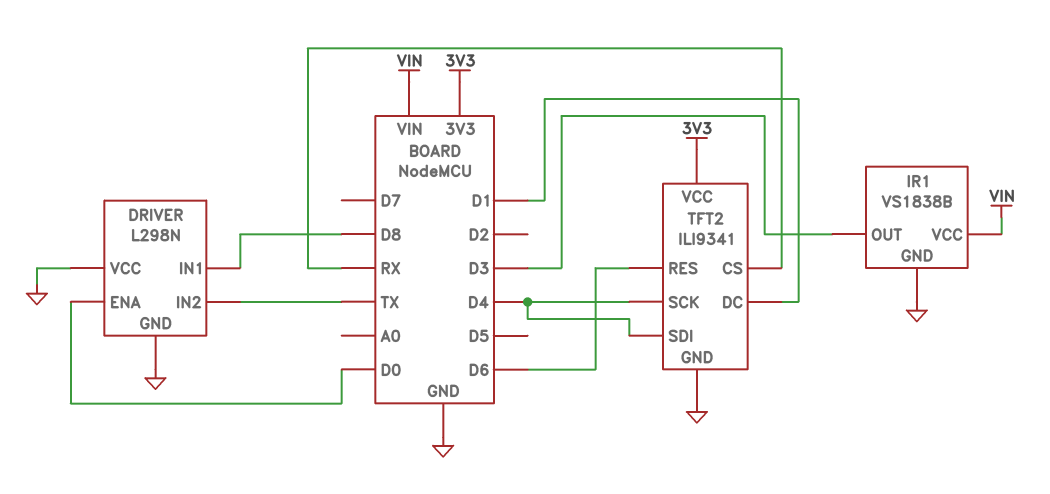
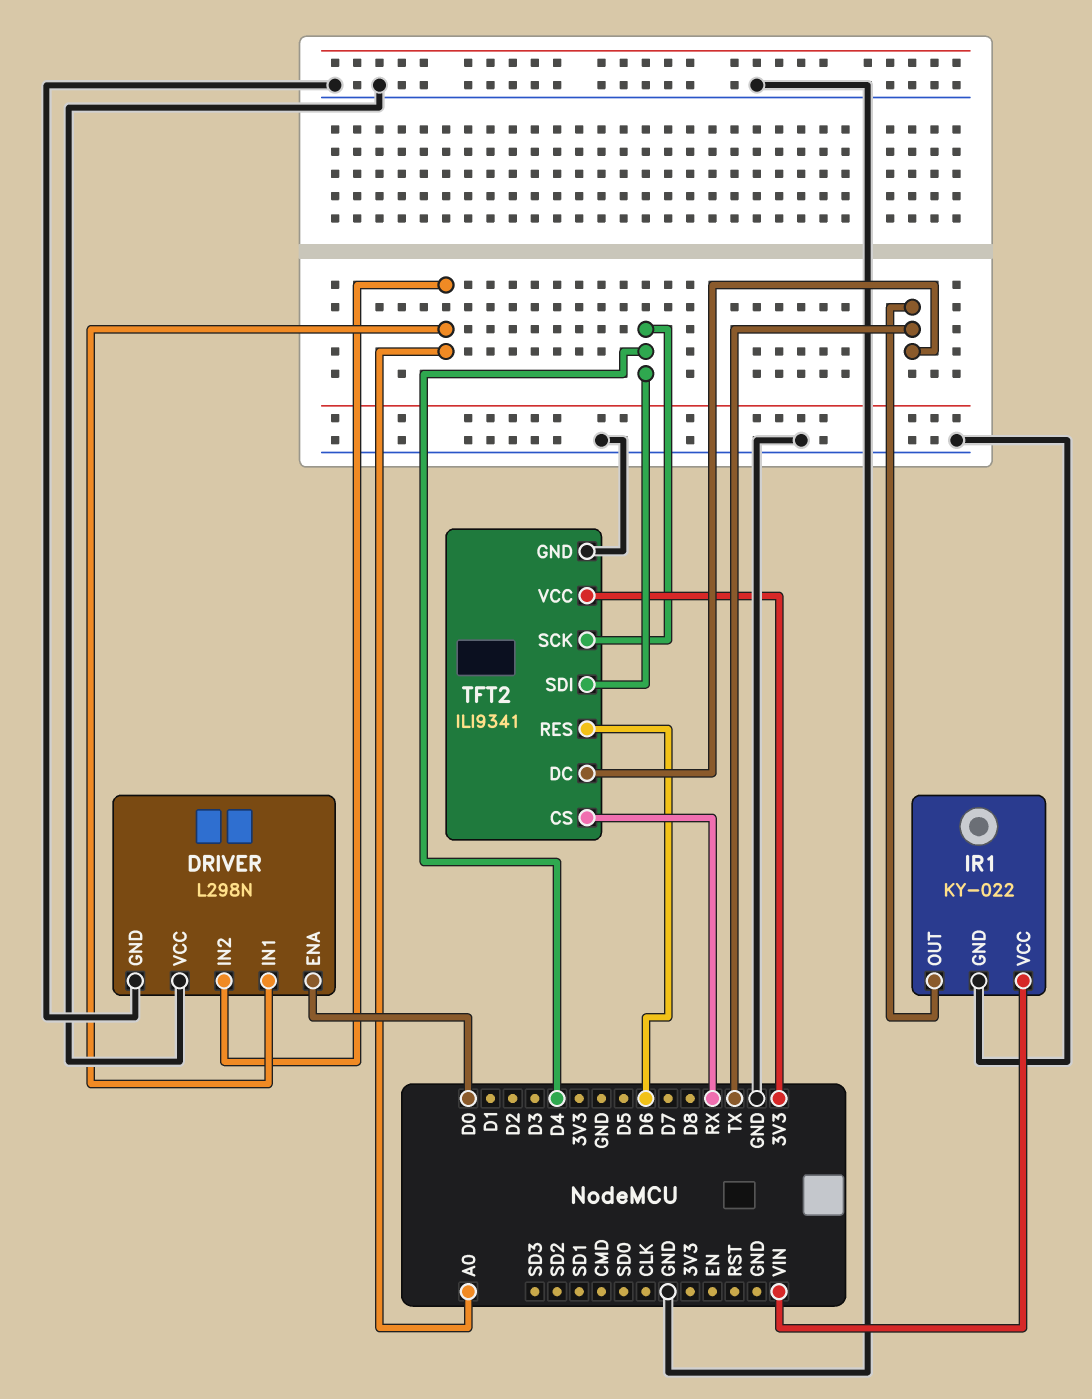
DRIVER pin IN1: D8 -> A0
DRIVER pin IN2: TX -> A0
IR1: VS1838B -> KY-022
IR1 pin OUT: D3 -> TX
TFT2 pin DC: D1 -> TX

